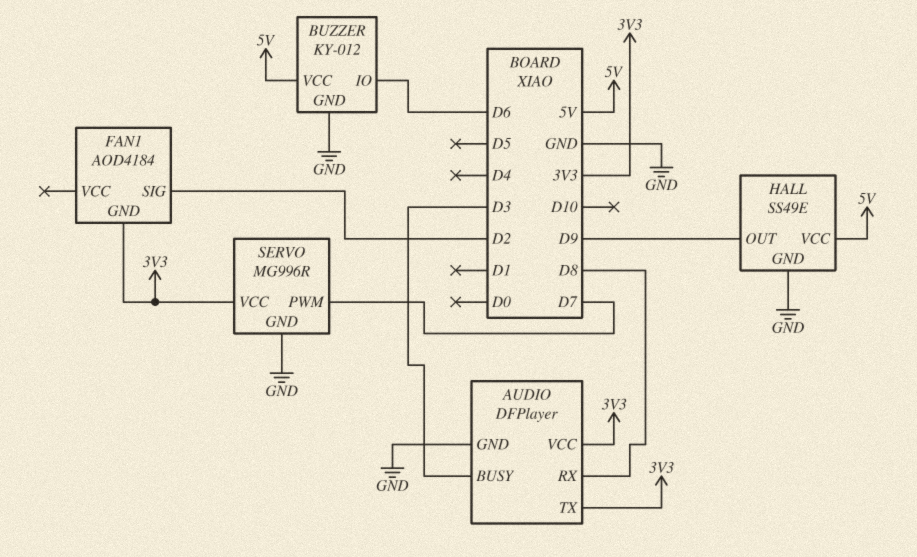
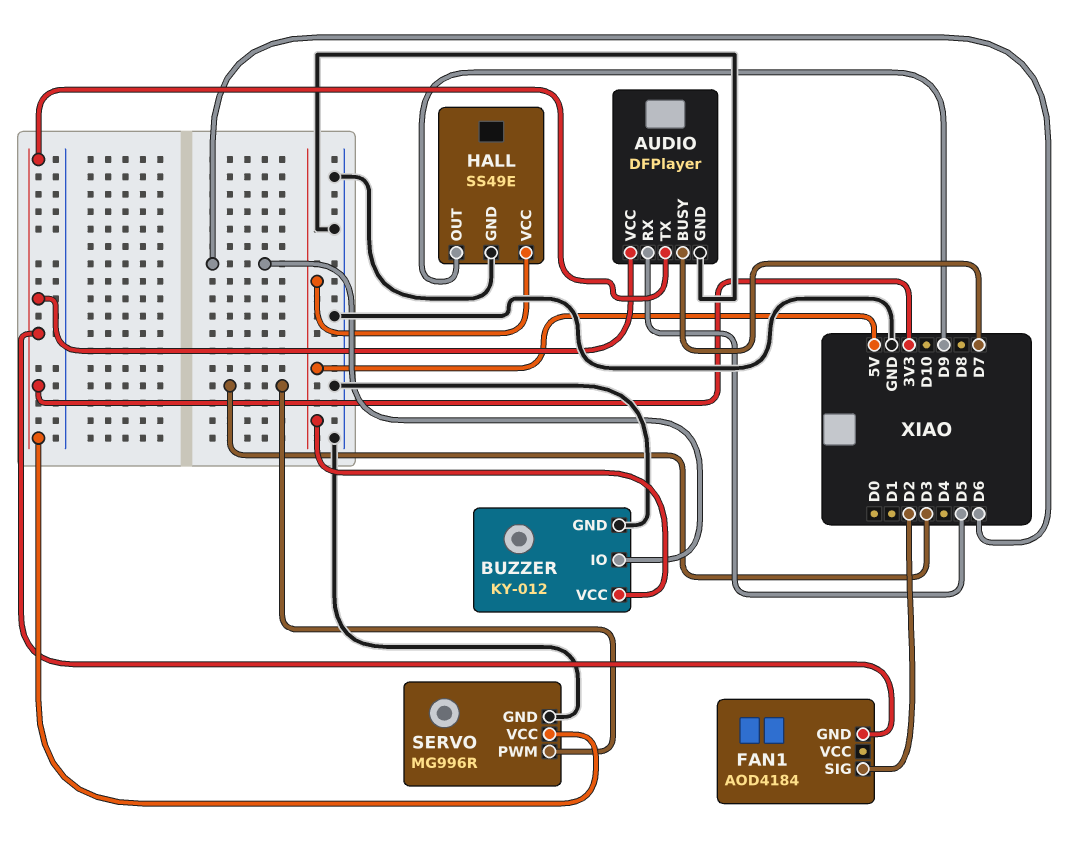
AUDIO pin BUSY: D3 -> D7
AUDIO pin RX: D8 -> D5
SERVO pin PWM: D7 -> D3

